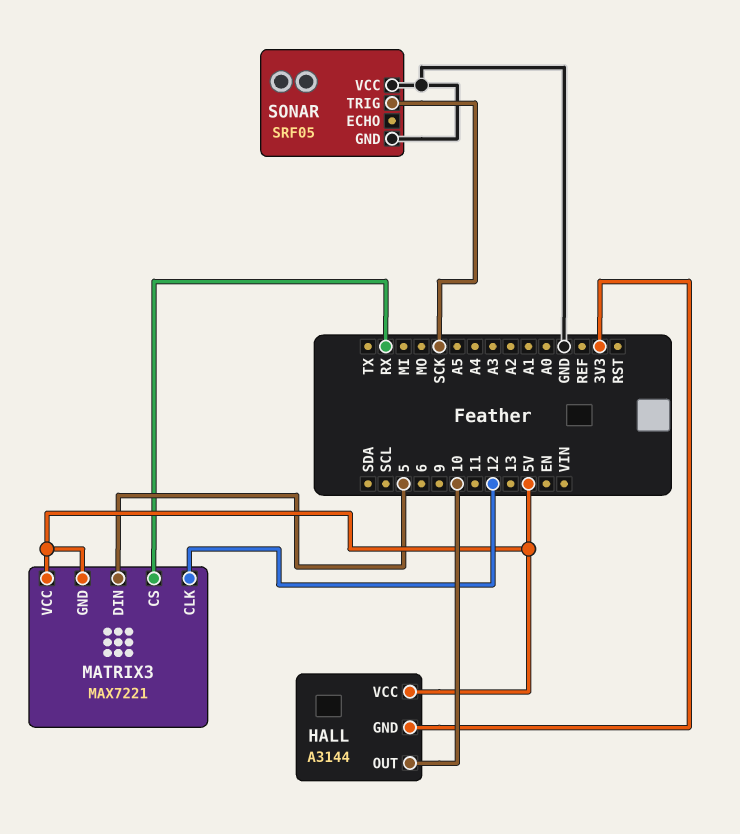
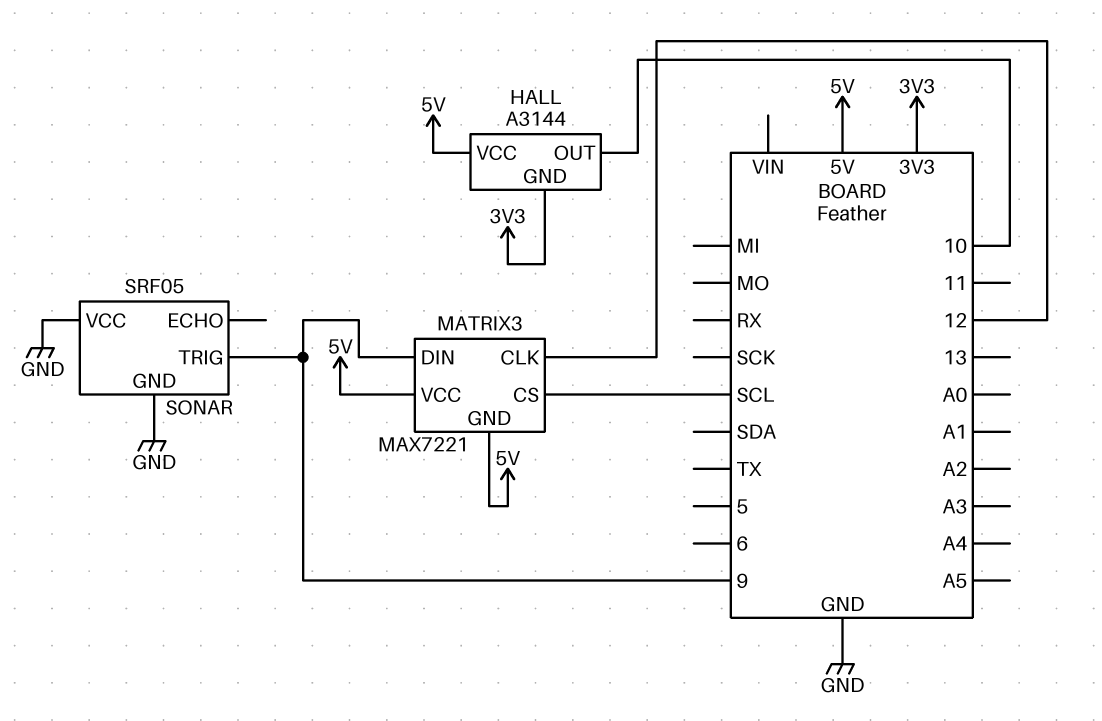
MATRIX3 pin CS: RX -> SCL
MATRIX3 pin DIN: 5 -> 9
SONAR pin TRIG: SCK -> 9

